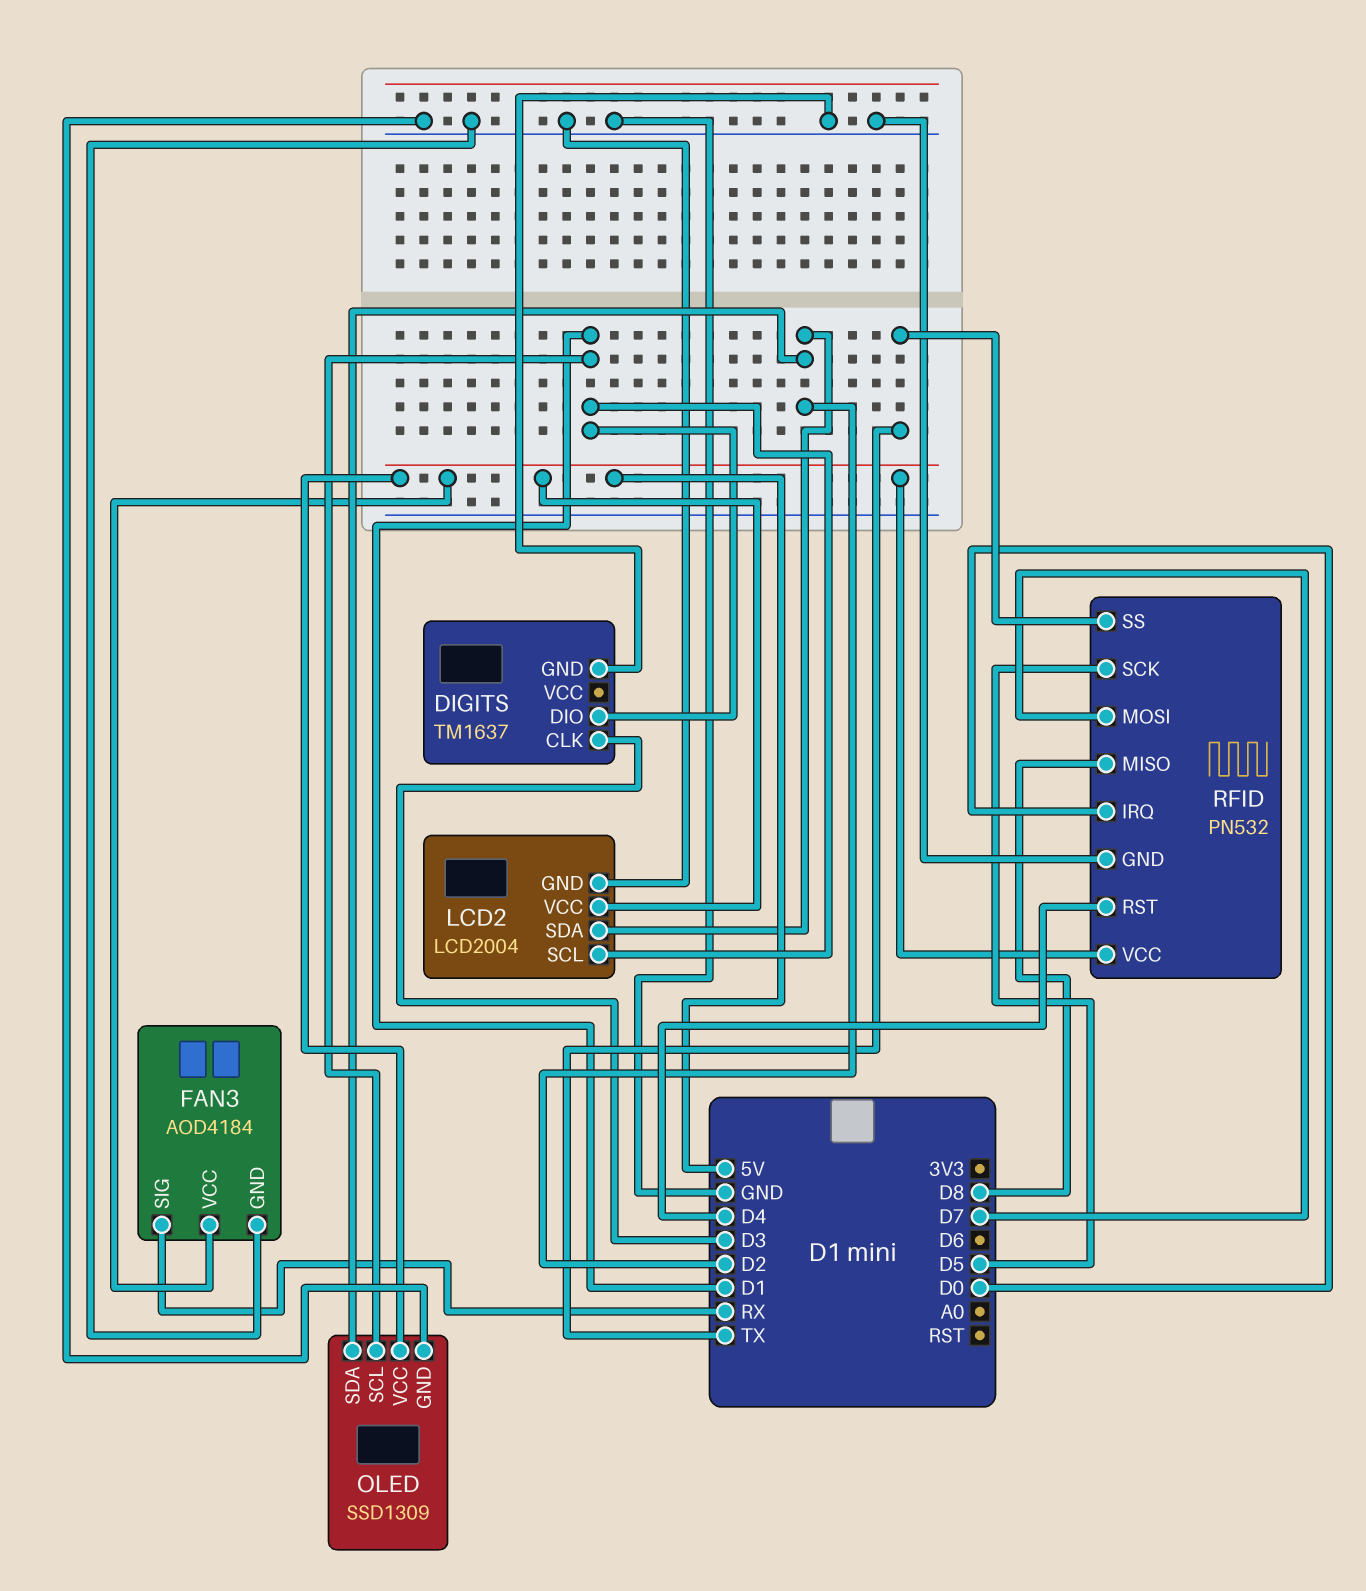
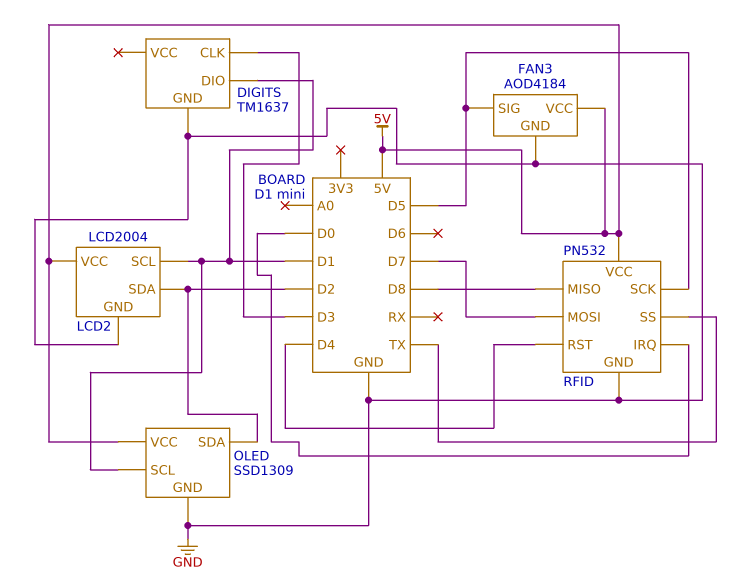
FAN3 pin SIG: RX -> D5

